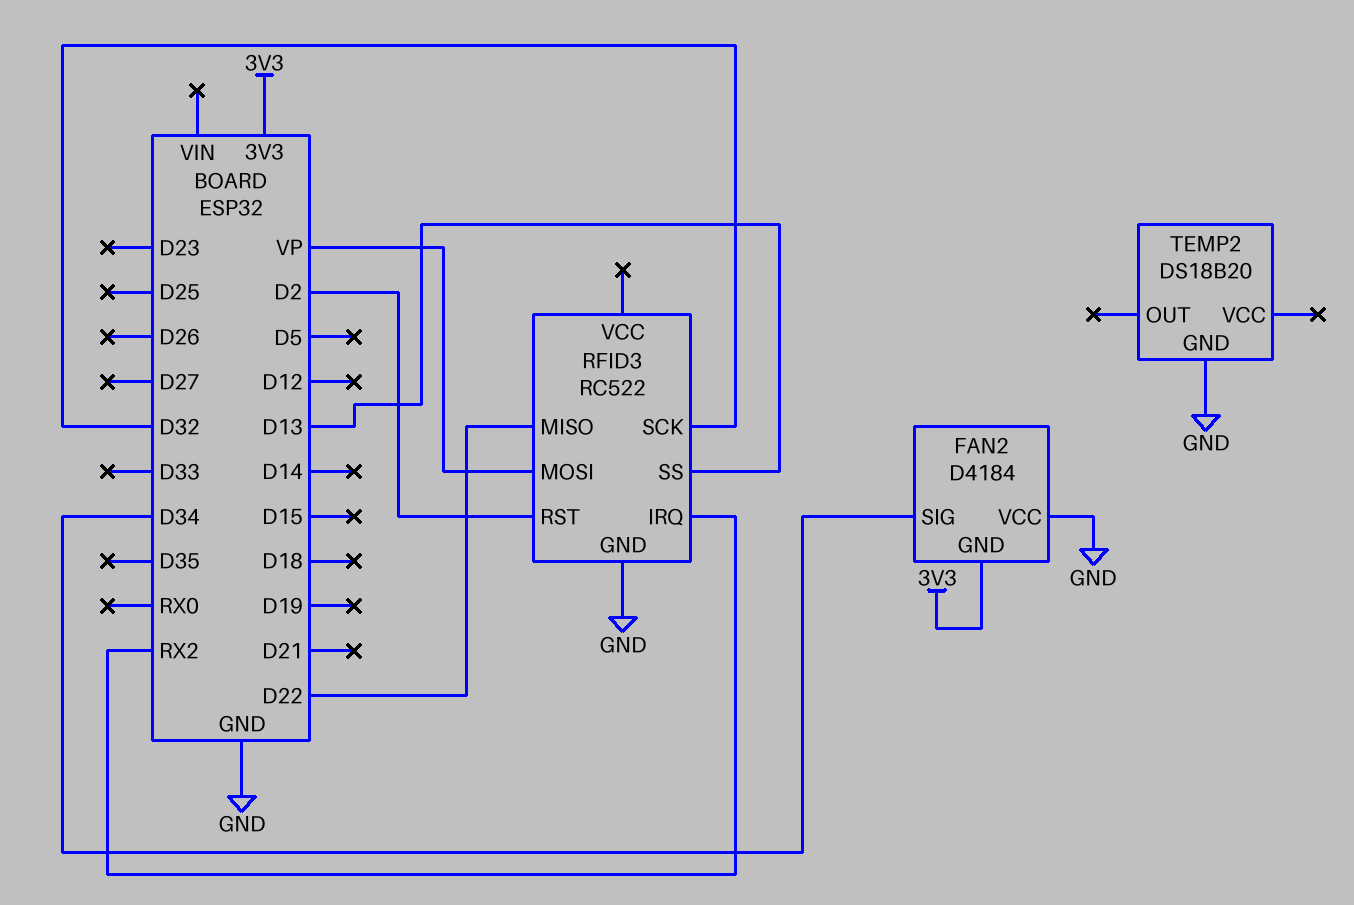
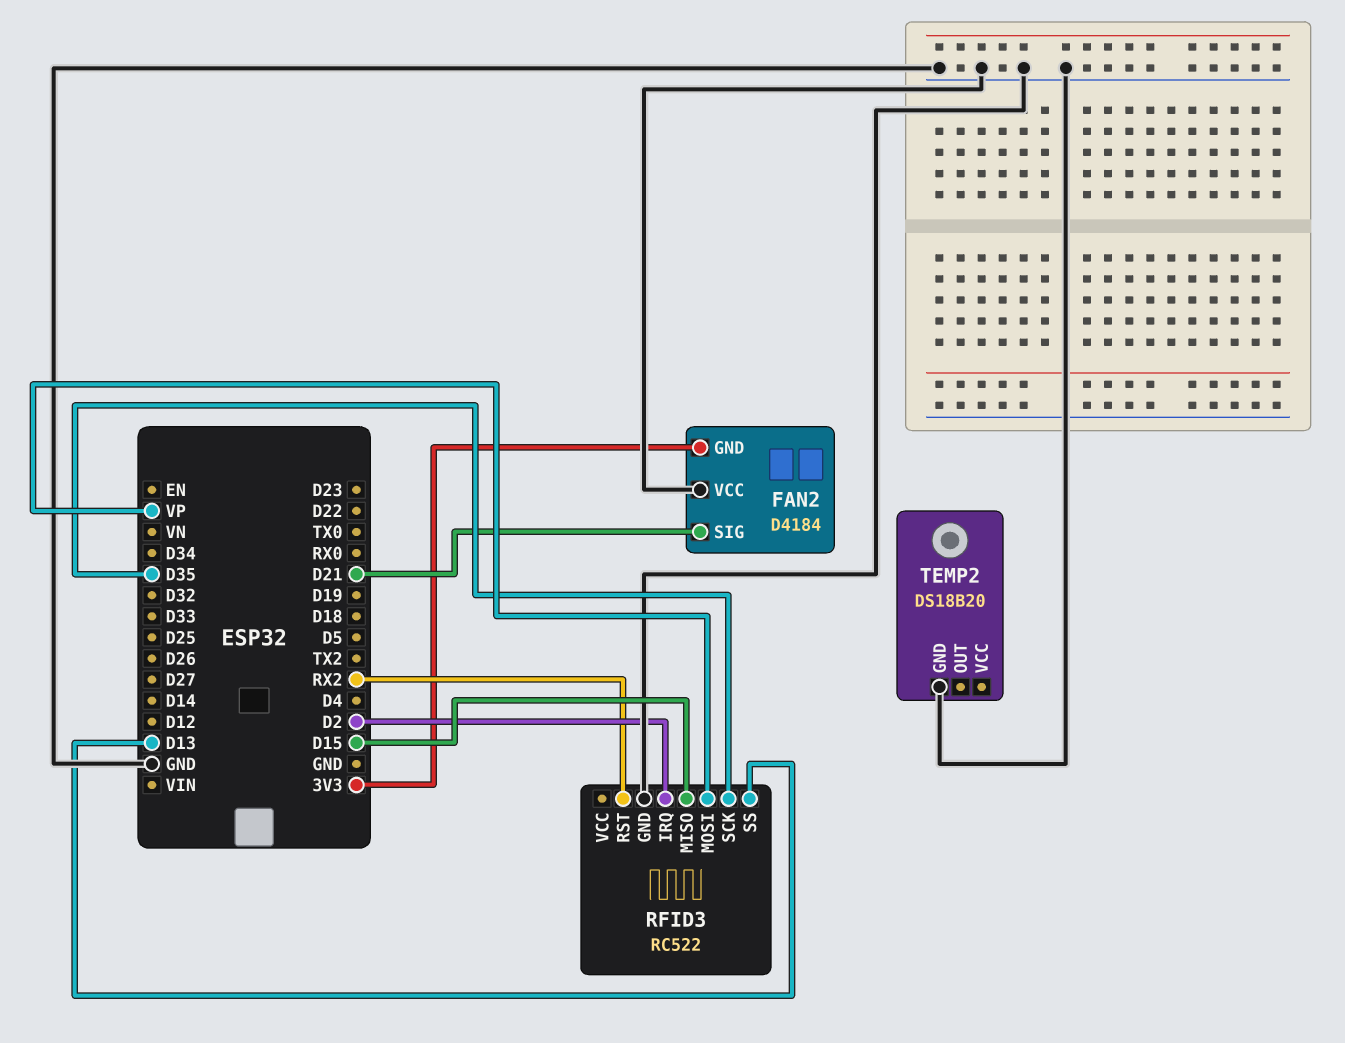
FAN2 pin SIG: D34 -> D21
RFID3 pin IRQ: RX2 -> D2
RFID3 pin MISO: D22 -> D15
RFID3 pin RST: D2 -> RX2
RFID3 pin SCK: D32 -> D35

